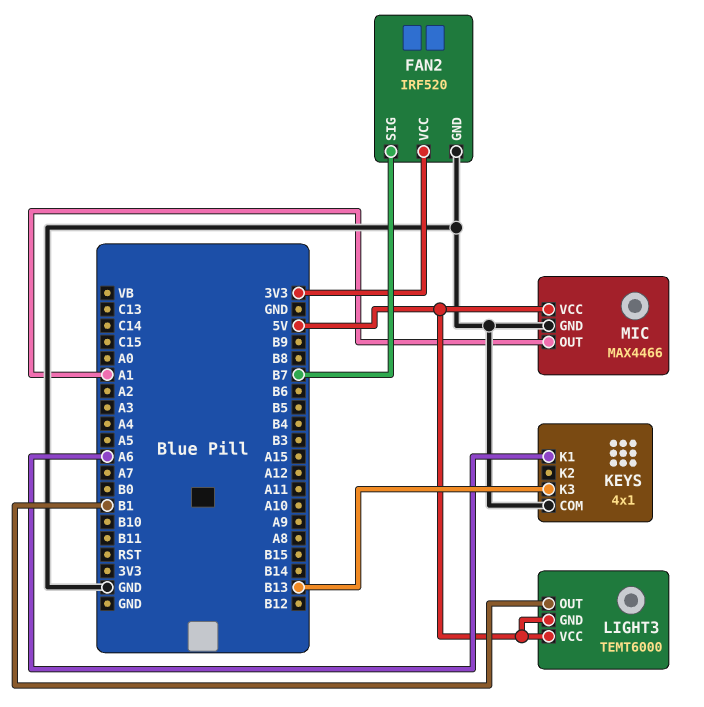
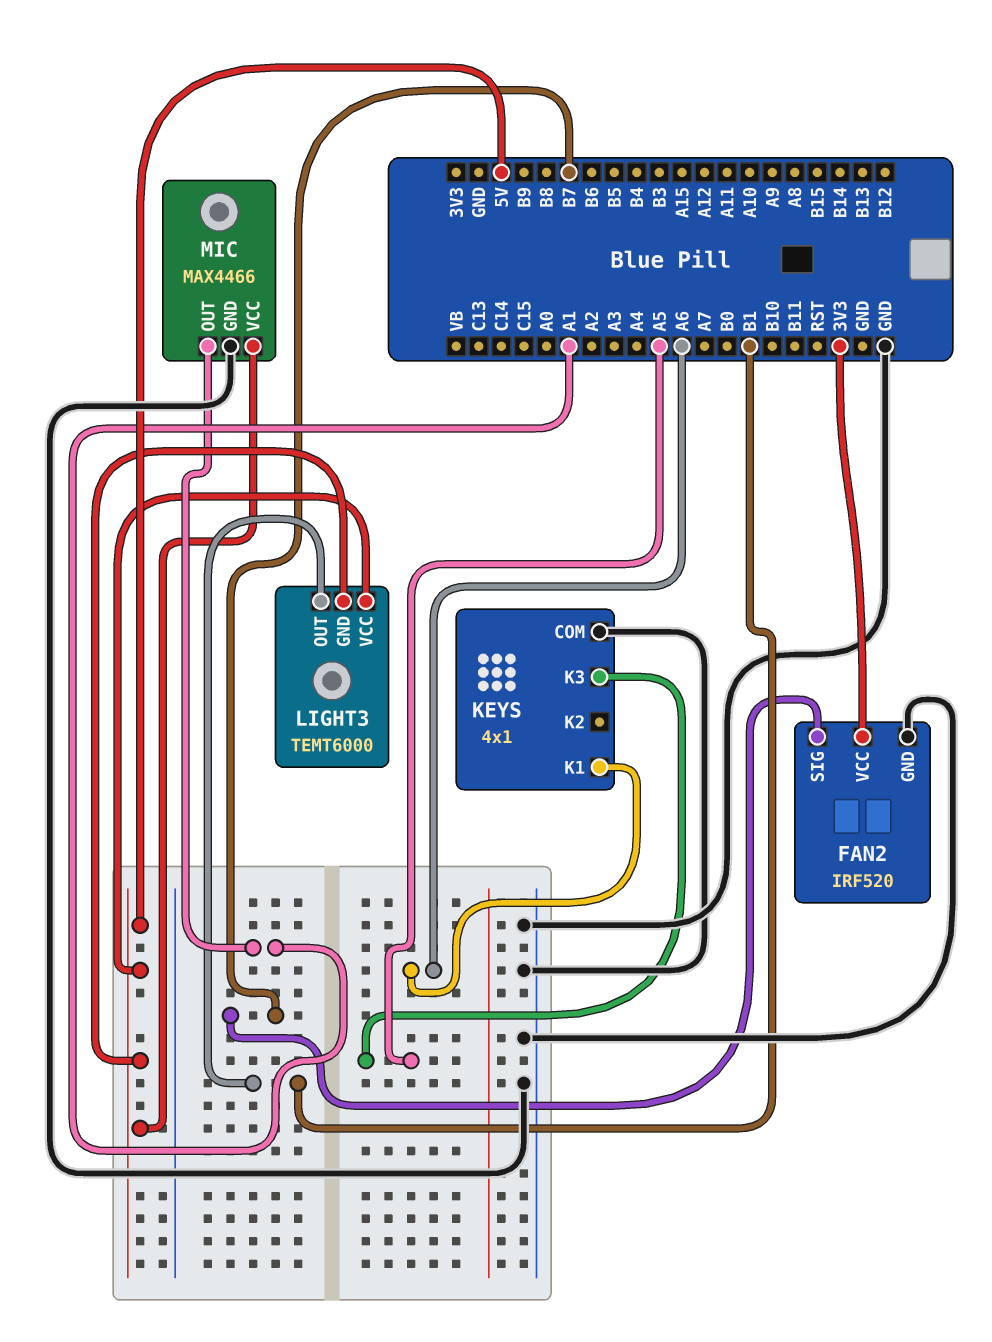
KEYS pin K3: B13 -> A5

